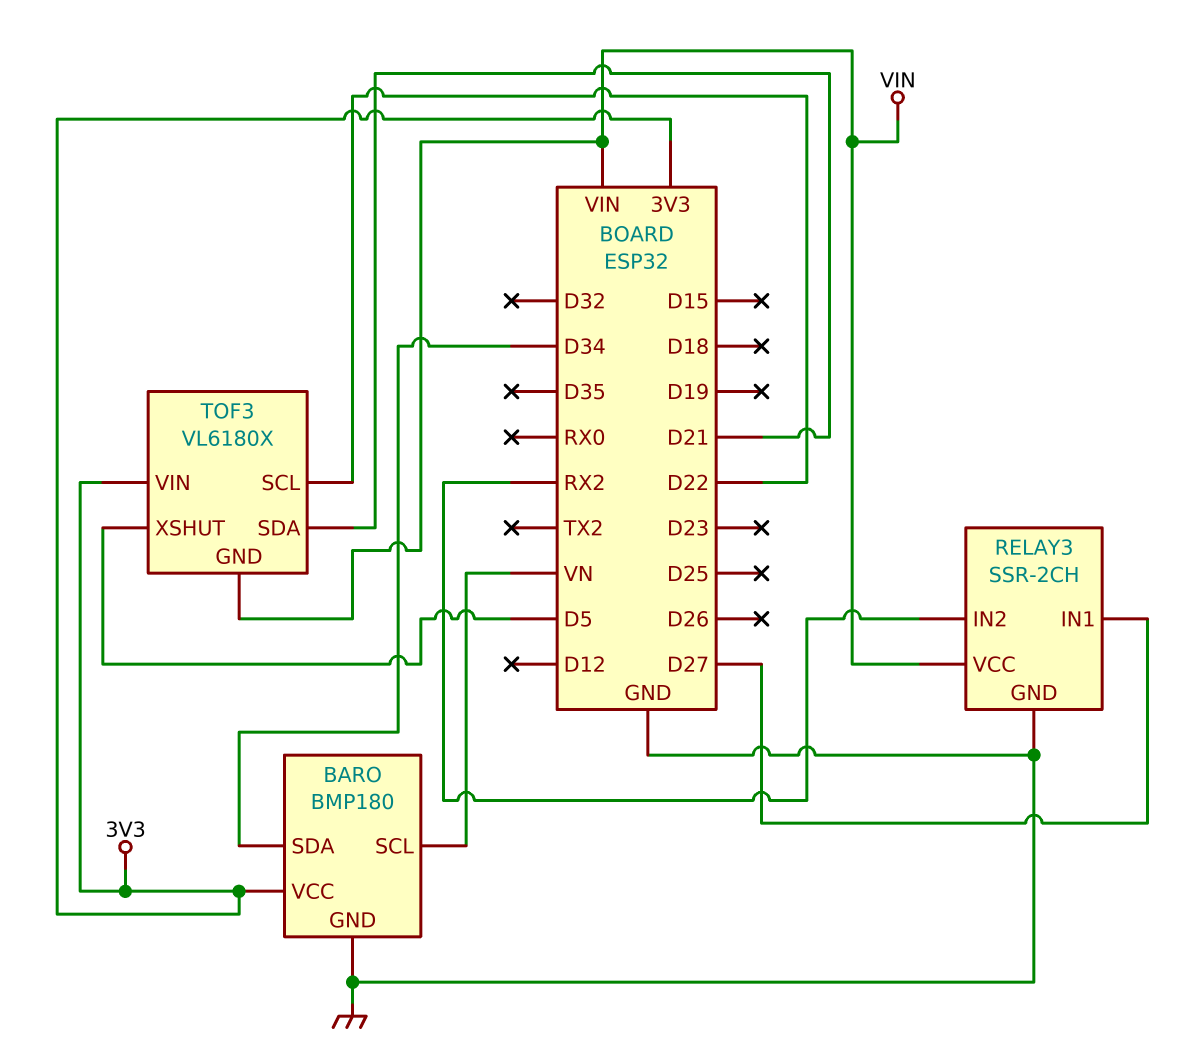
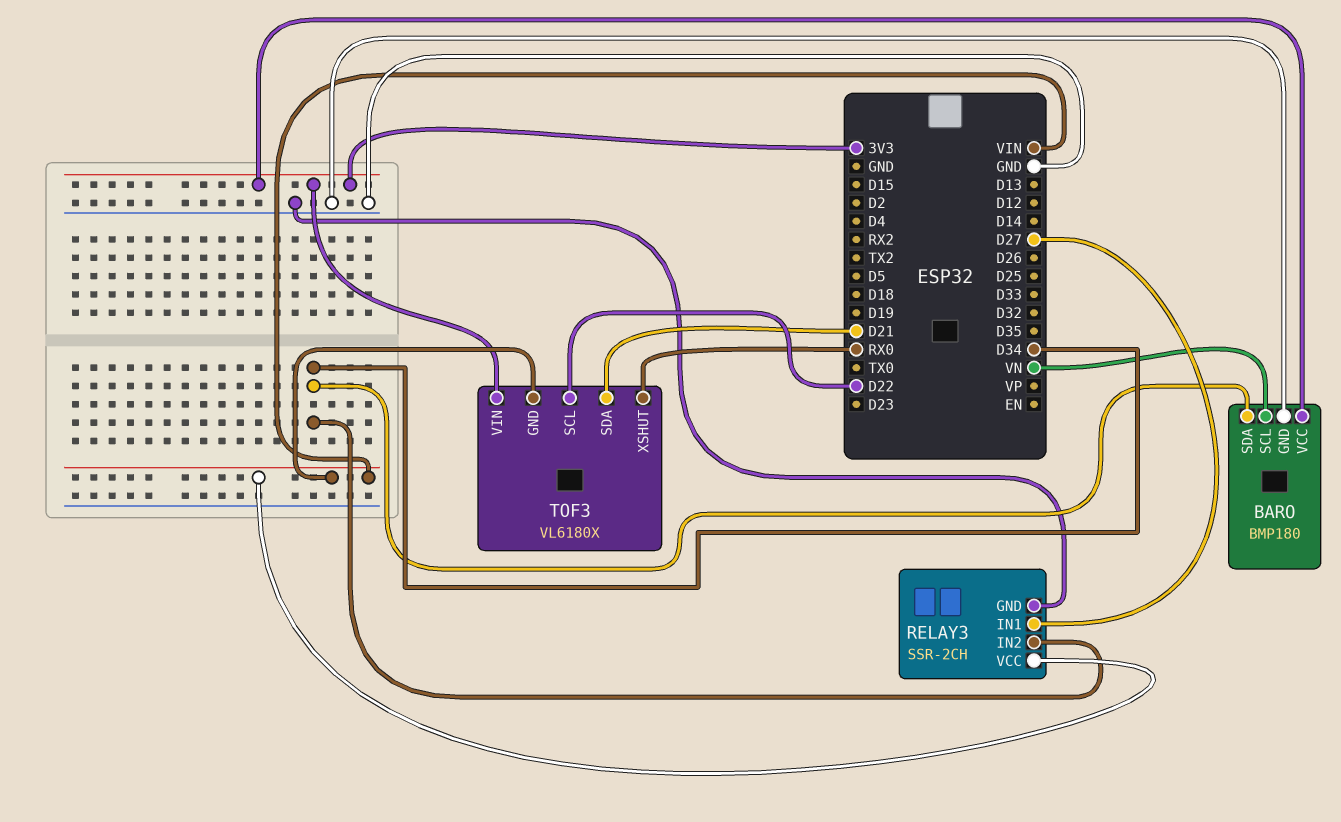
RELAY3 pin IN2: RX2 -> D34
TOF3 pin XSHUT: D5 -> RX0

